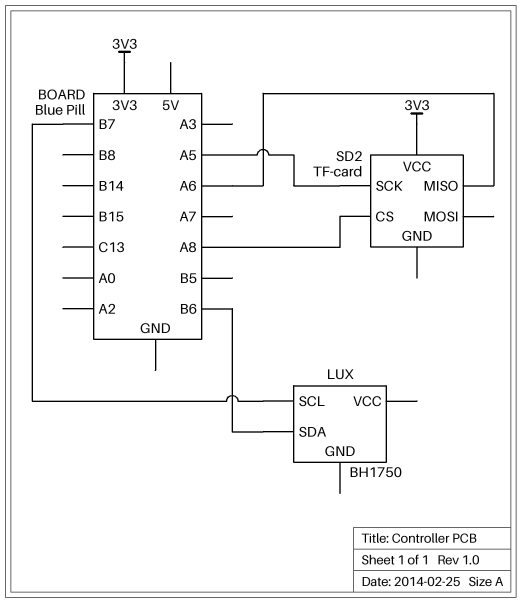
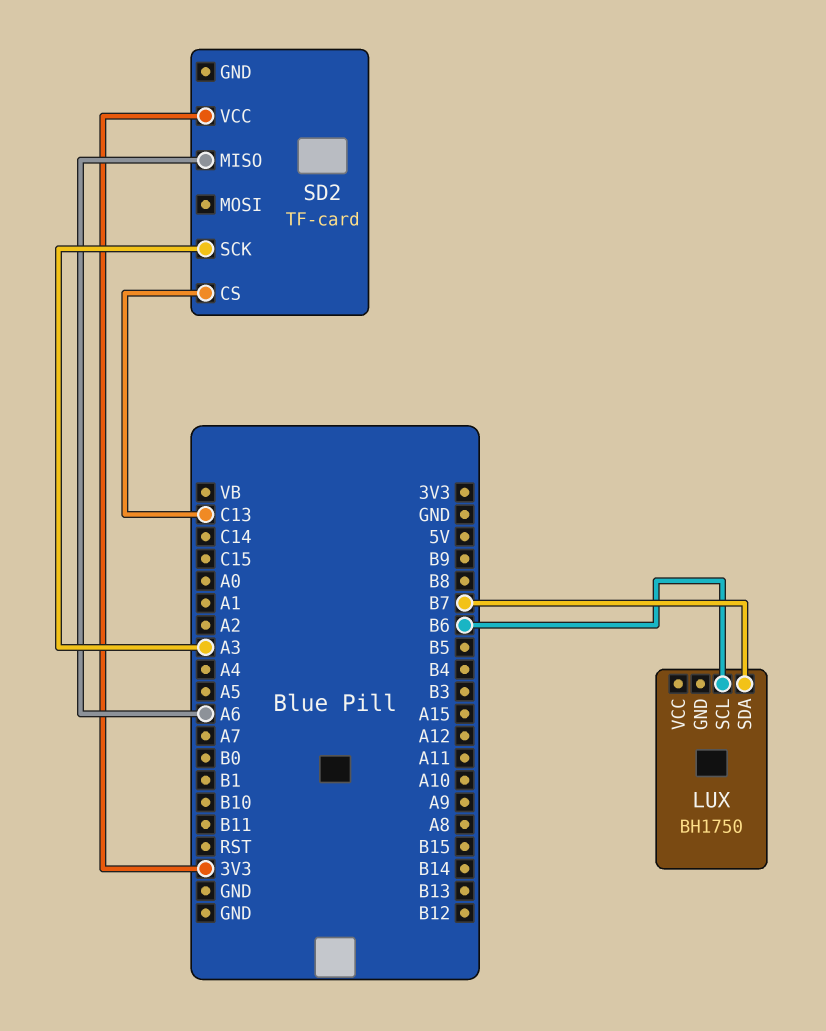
LUX pin SCL: B7 -> B6
LUX pin SDA: B6 -> B7
SD2 pin CS: A8 -> C13
SD2 pin SCK: A5 -> A3

